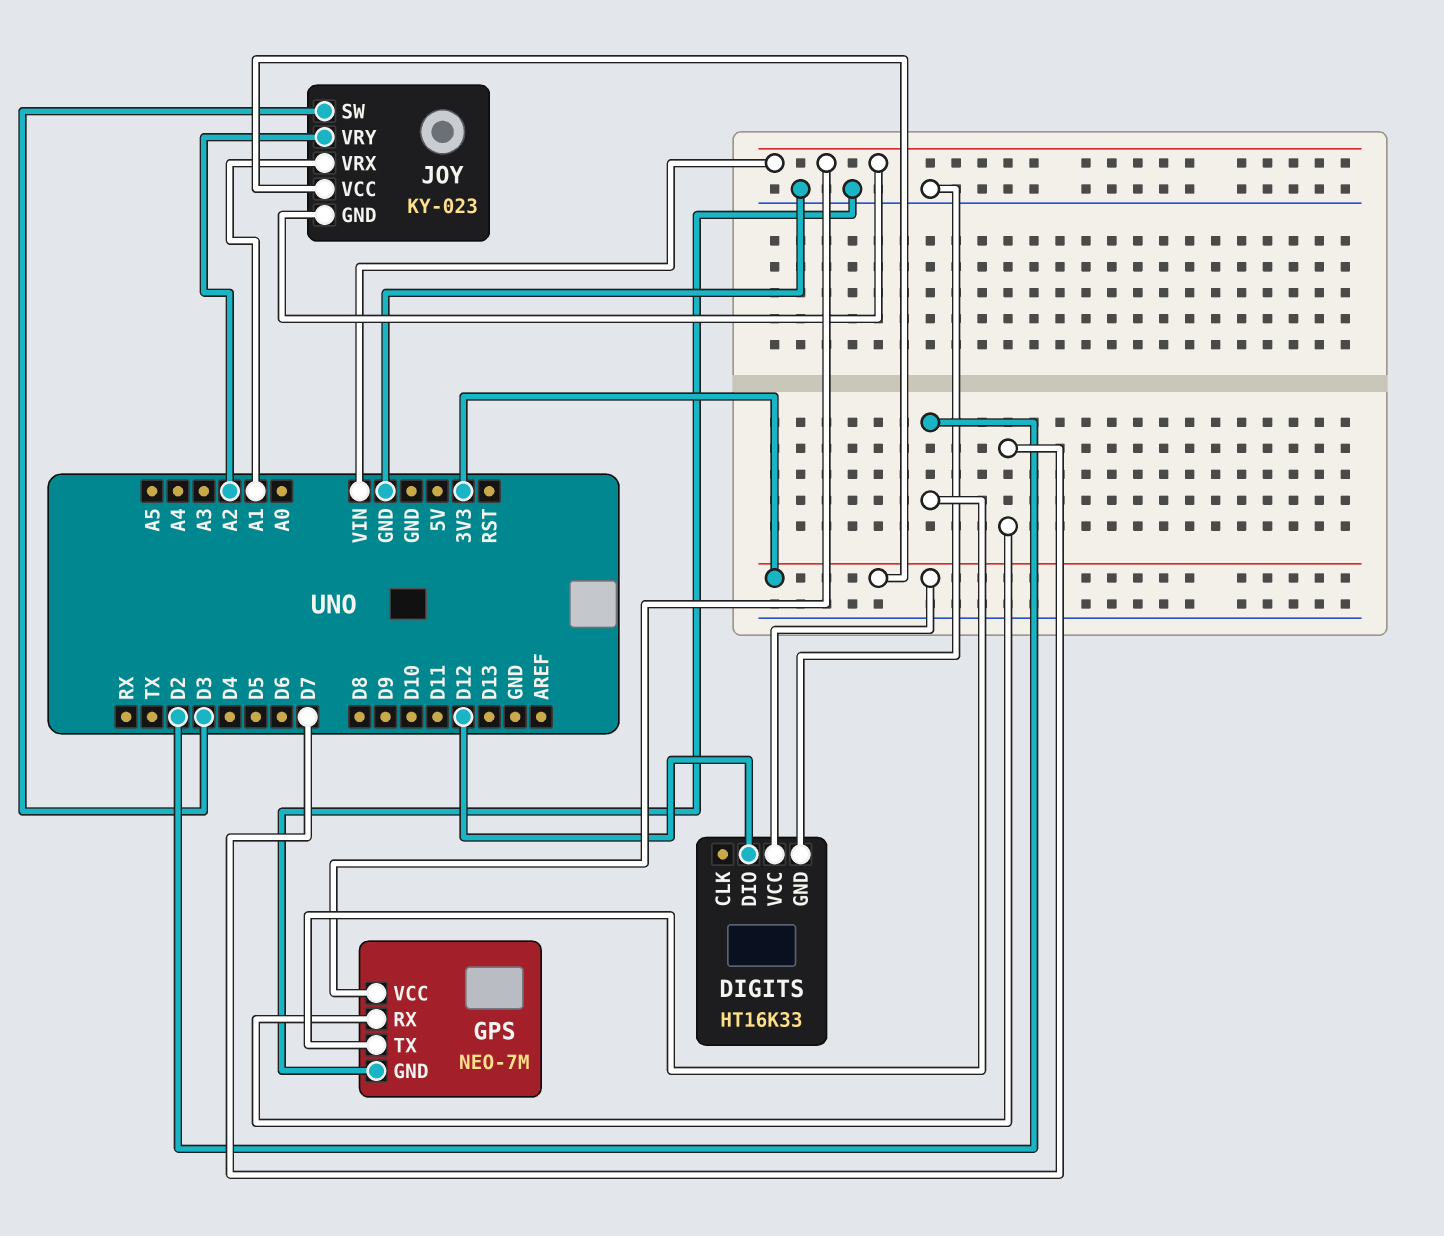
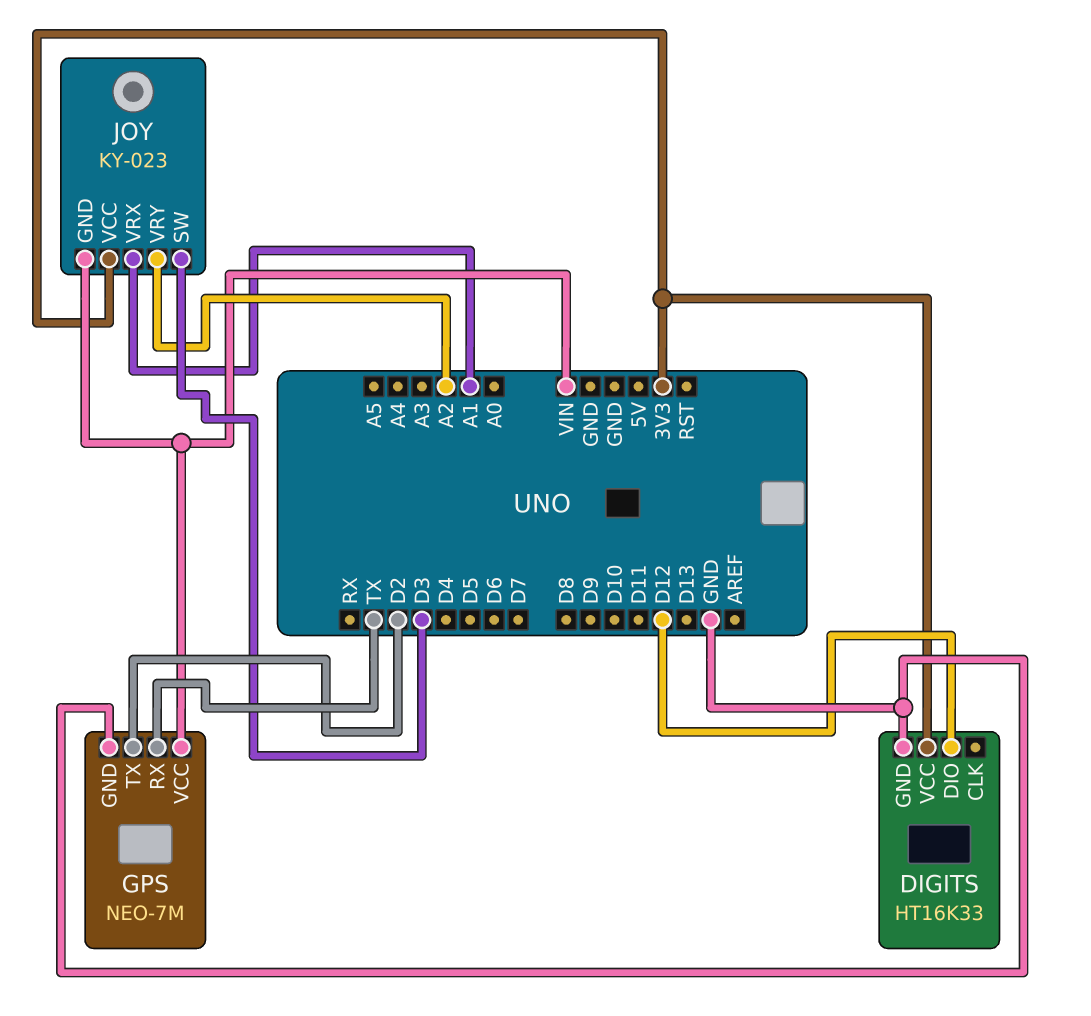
GPS pin RX: D7 -> TX

